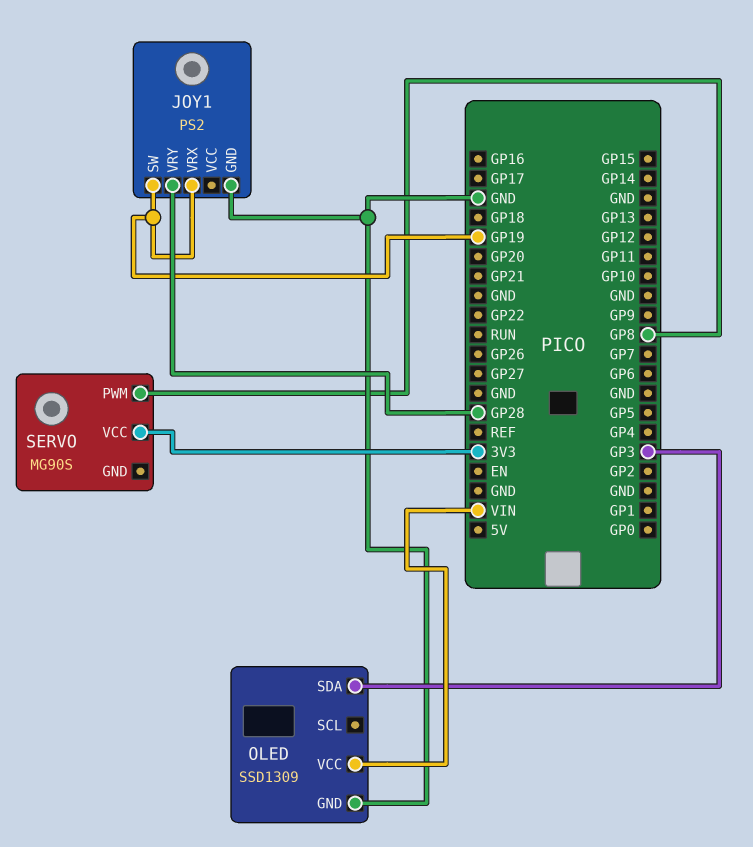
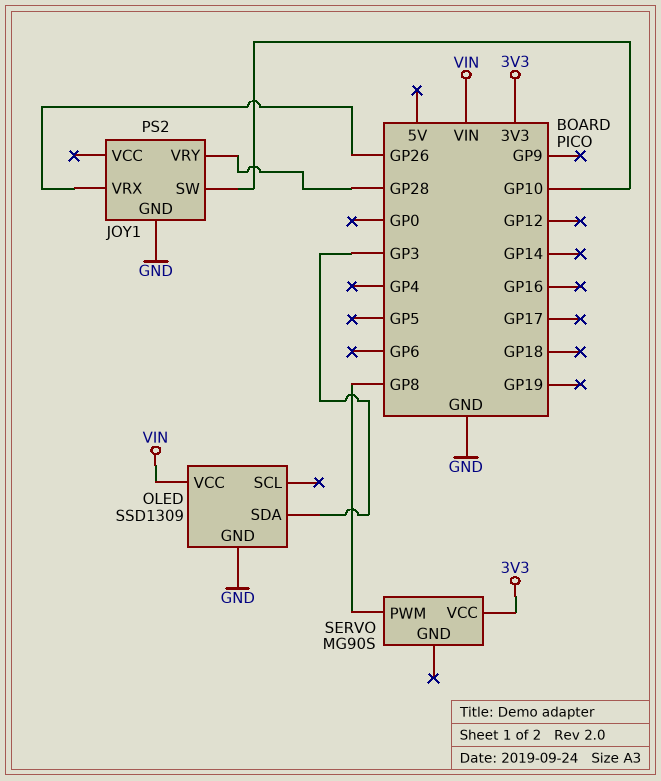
JOY1 pin SW: GP19 -> GP10
JOY1 pin VRX: GP19 -> GP26

